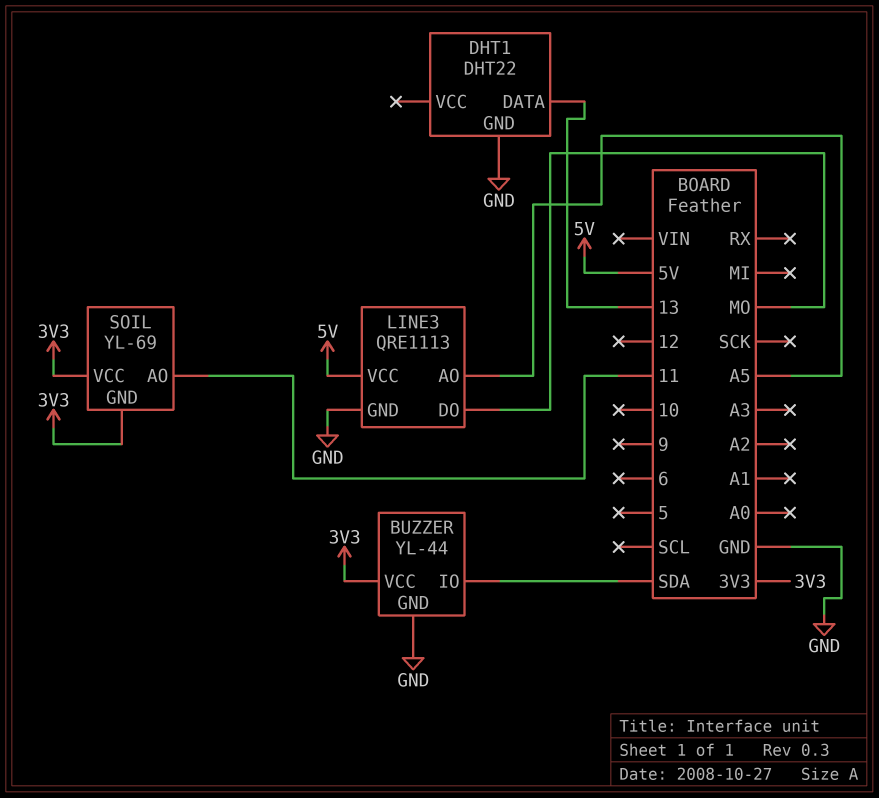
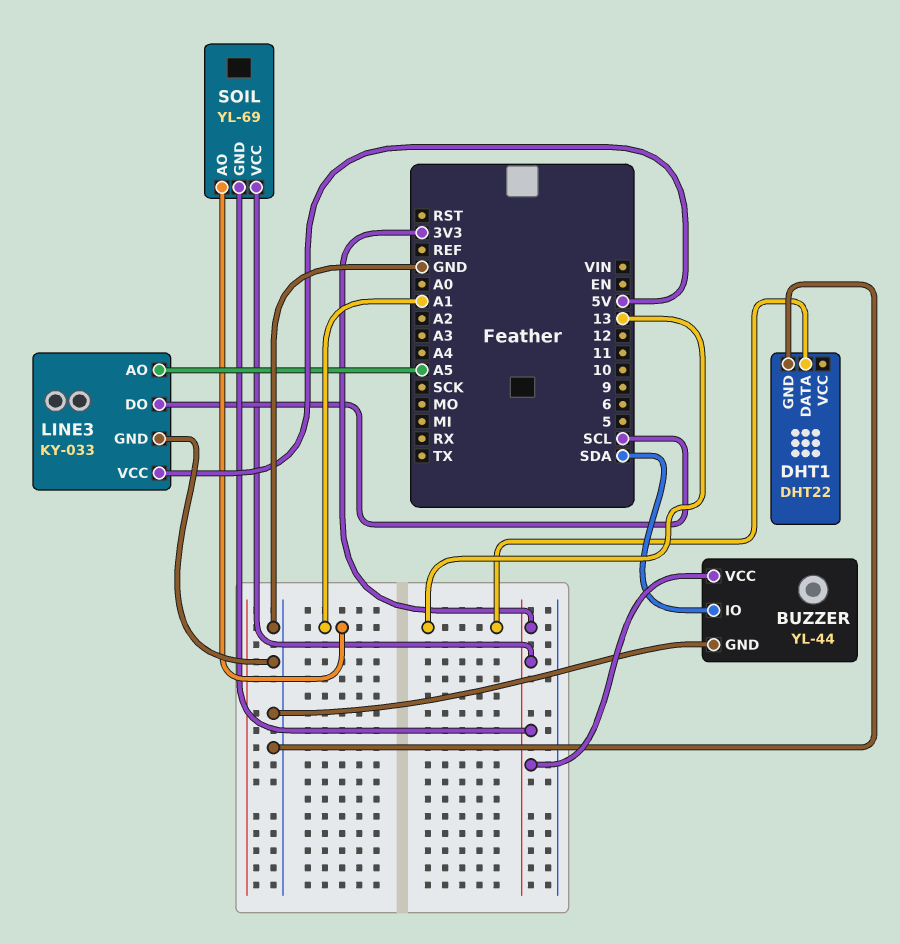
LINE3: QRE1113 -> KY-033
LINE3 pin DO: MO -> SCL
SOIL pin AO: 11 -> A1

